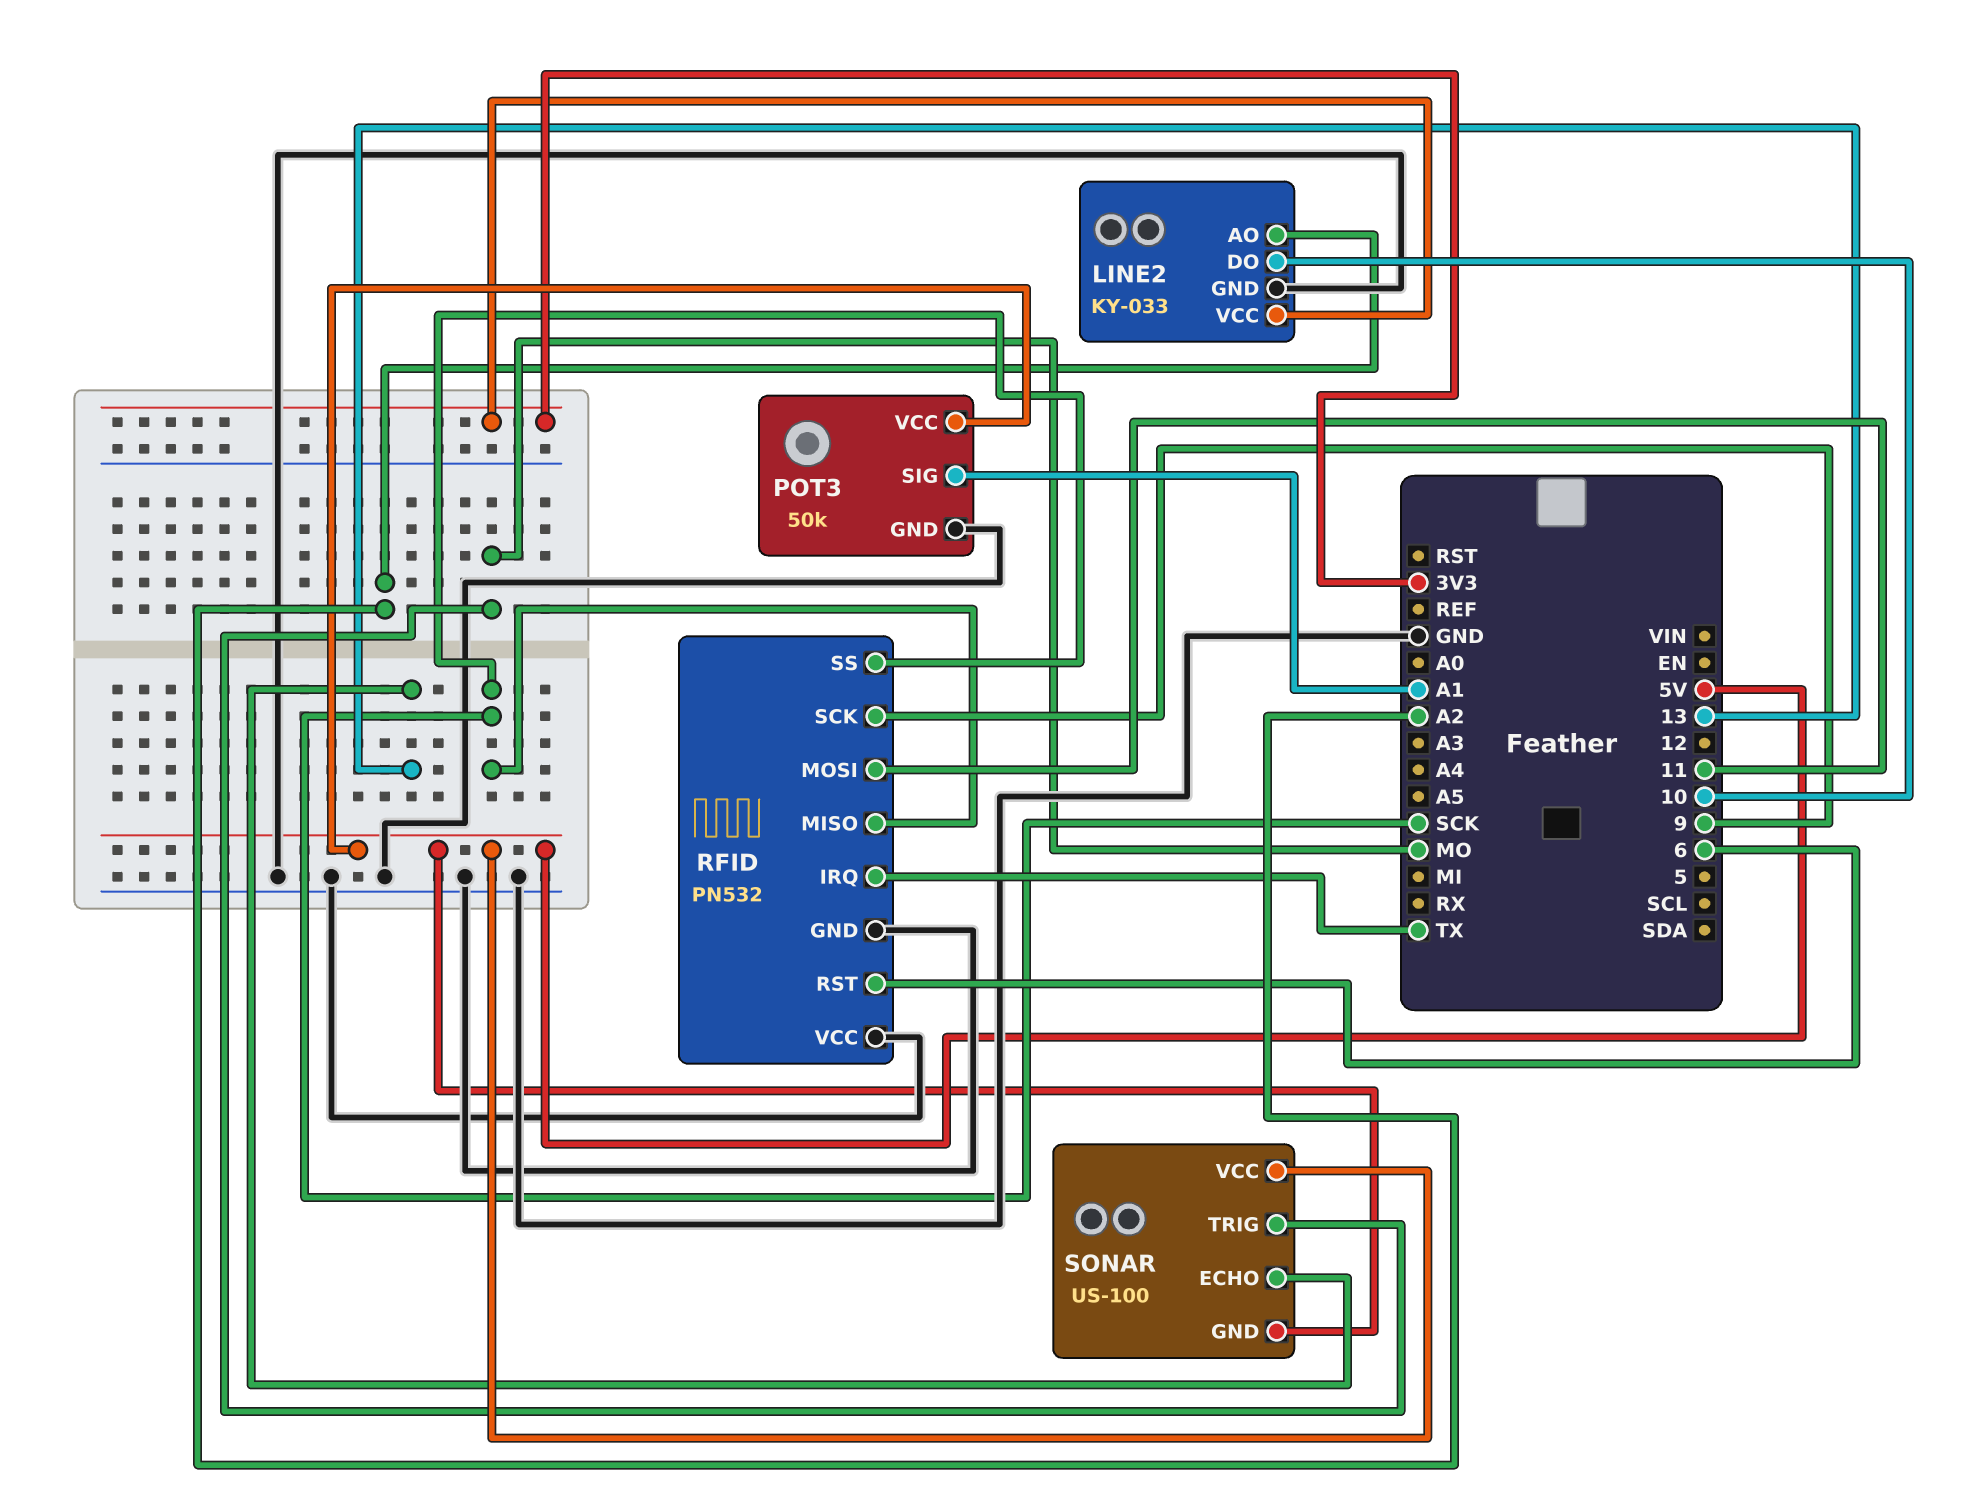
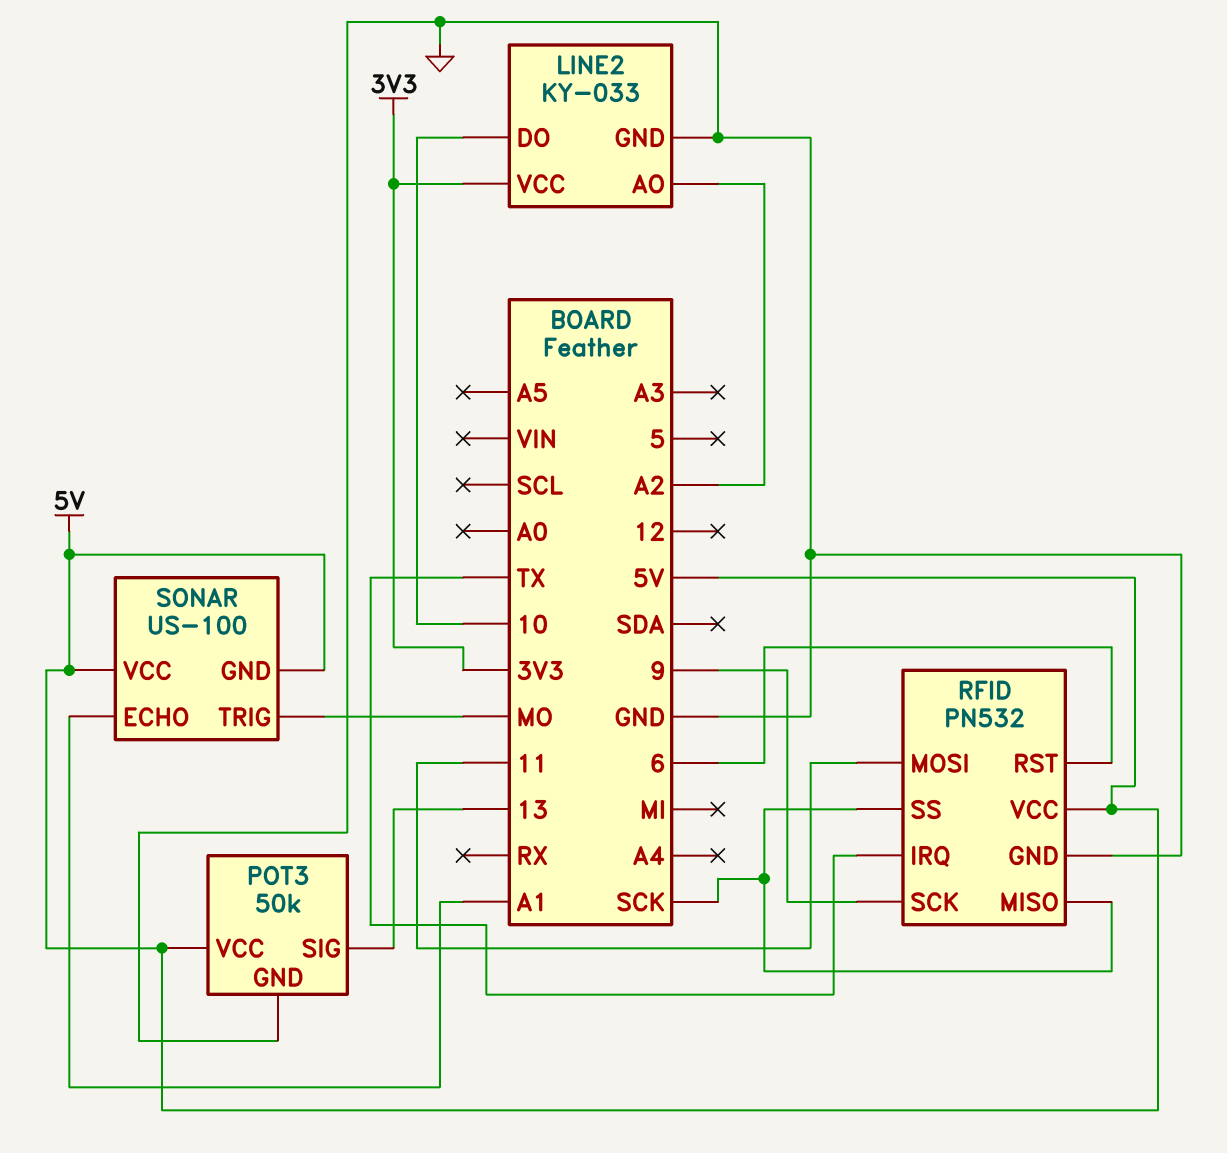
POT3 pin SIG: A1 -> 13
RFID pin VCC: GND -> 5V
SONAR pin ECHO: 13 -> A1

